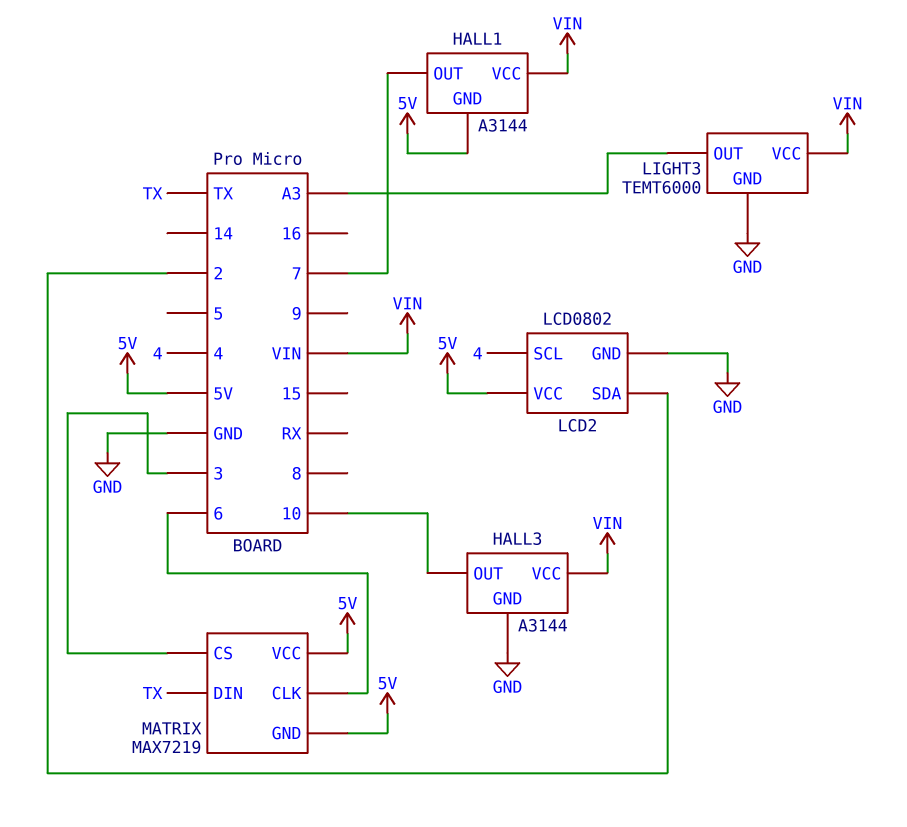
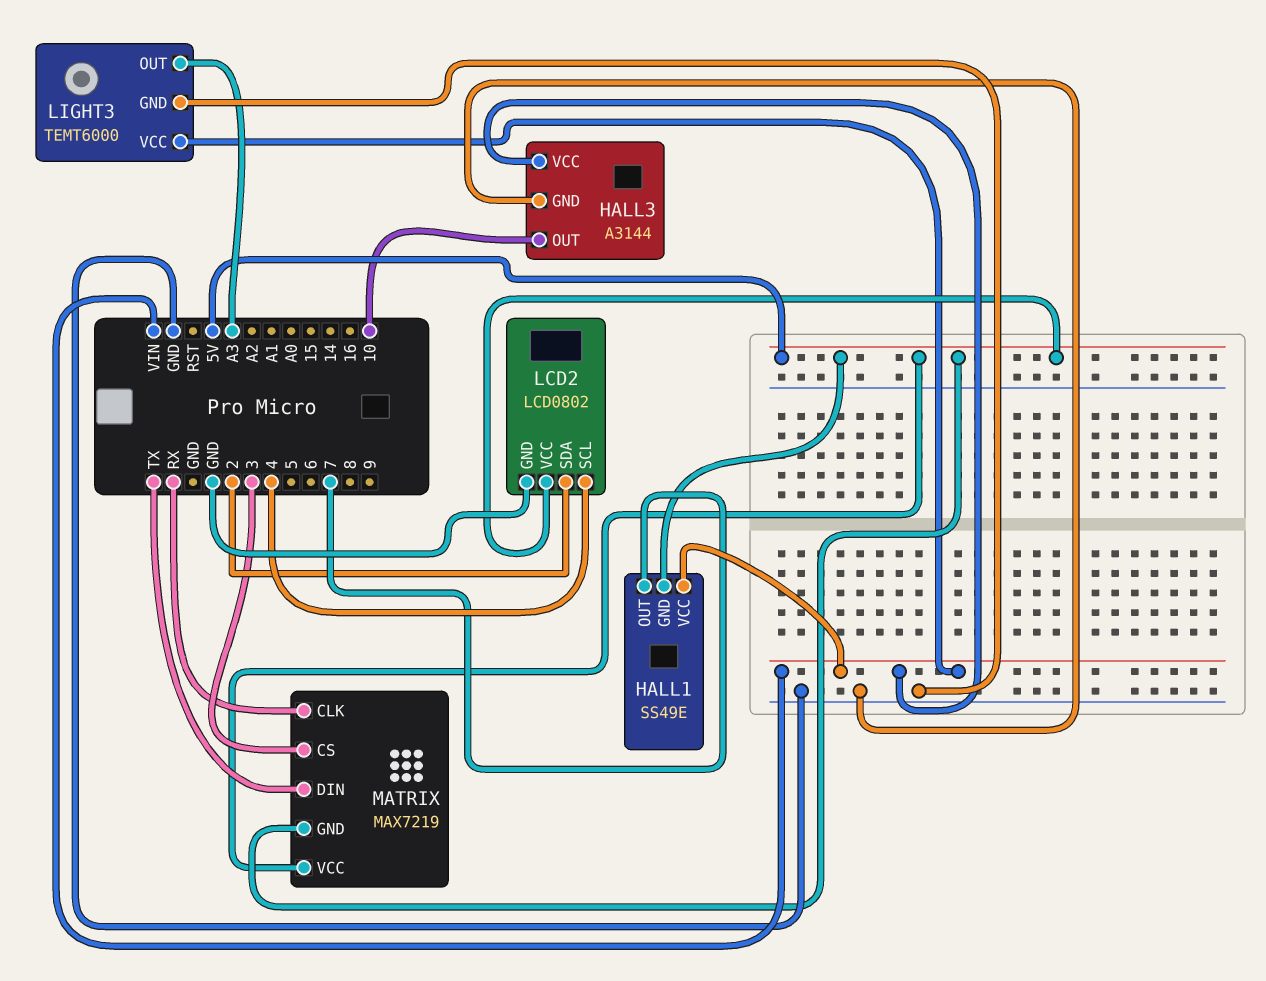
HALL1: A3144 -> SS49E
MATRIX pin CLK: 6 -> RX

